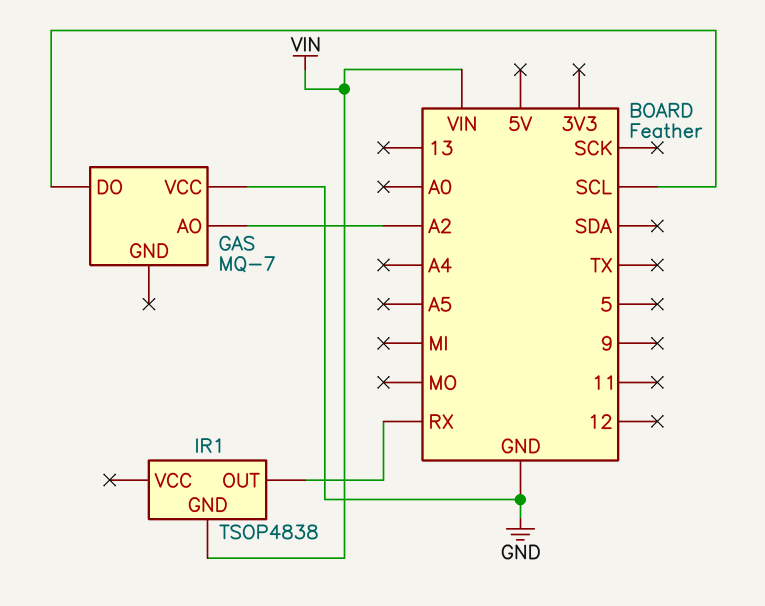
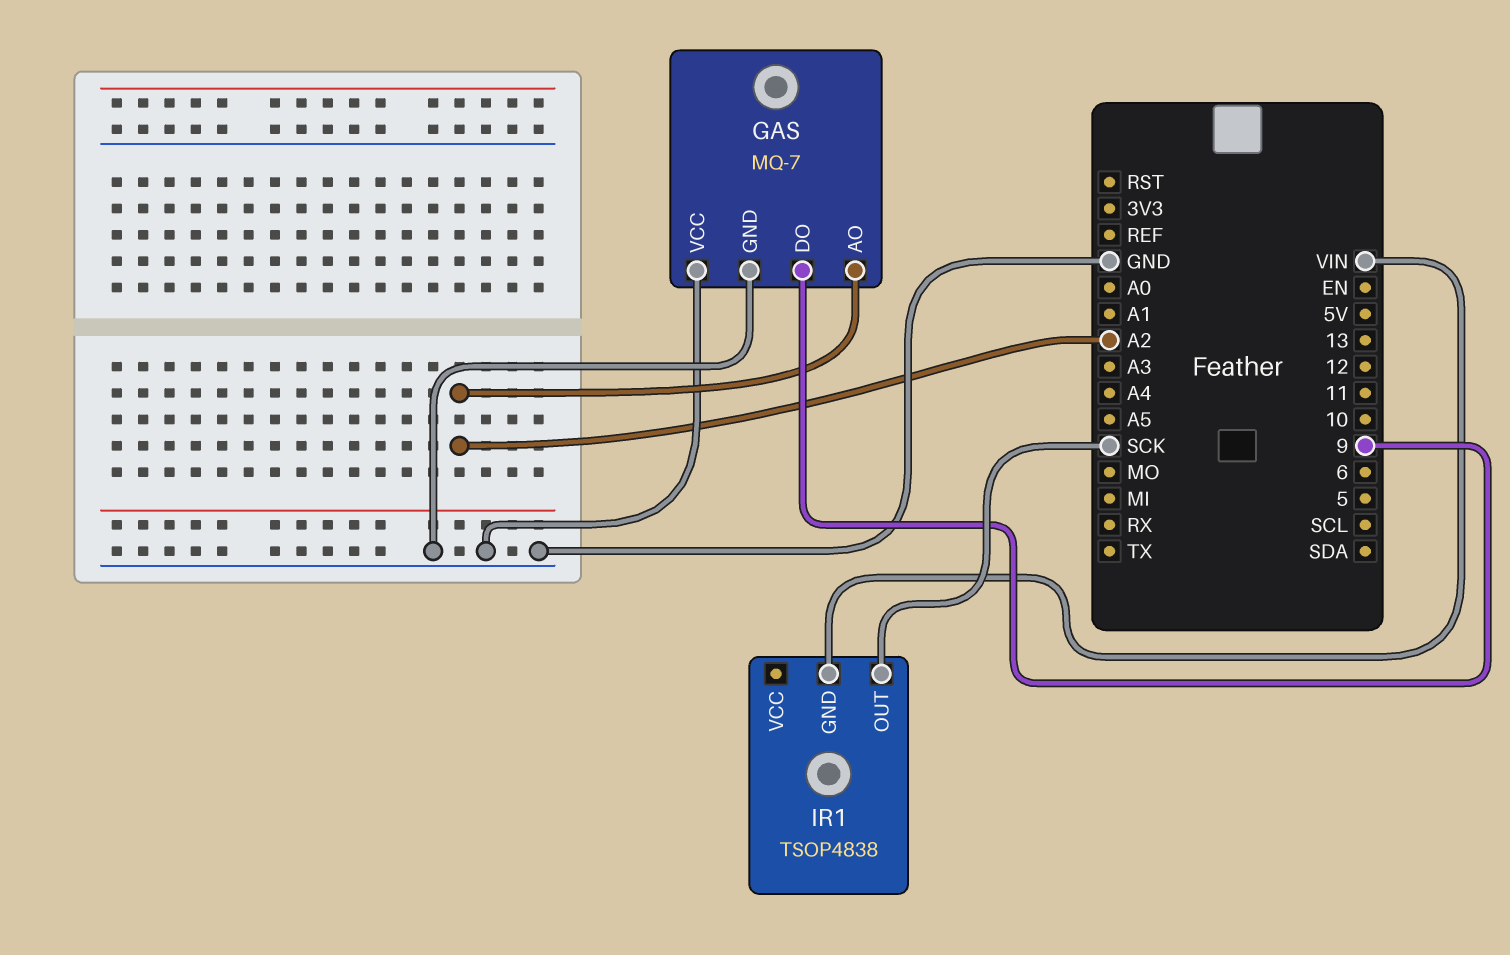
GAS pin DO: SCL -> 9
GAS pin GND: none -> GND
IR1 pin OUT: RX -> SCK

